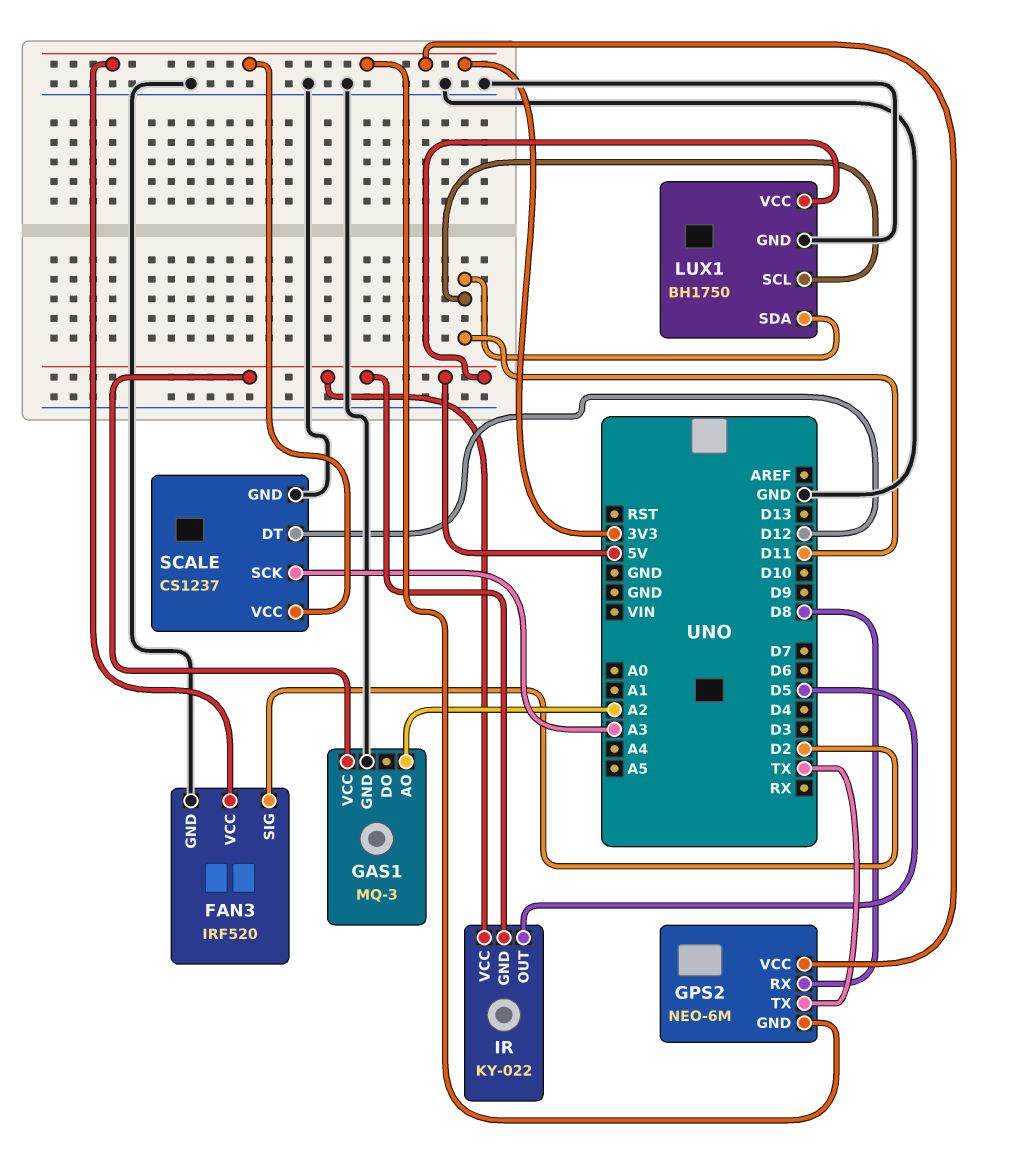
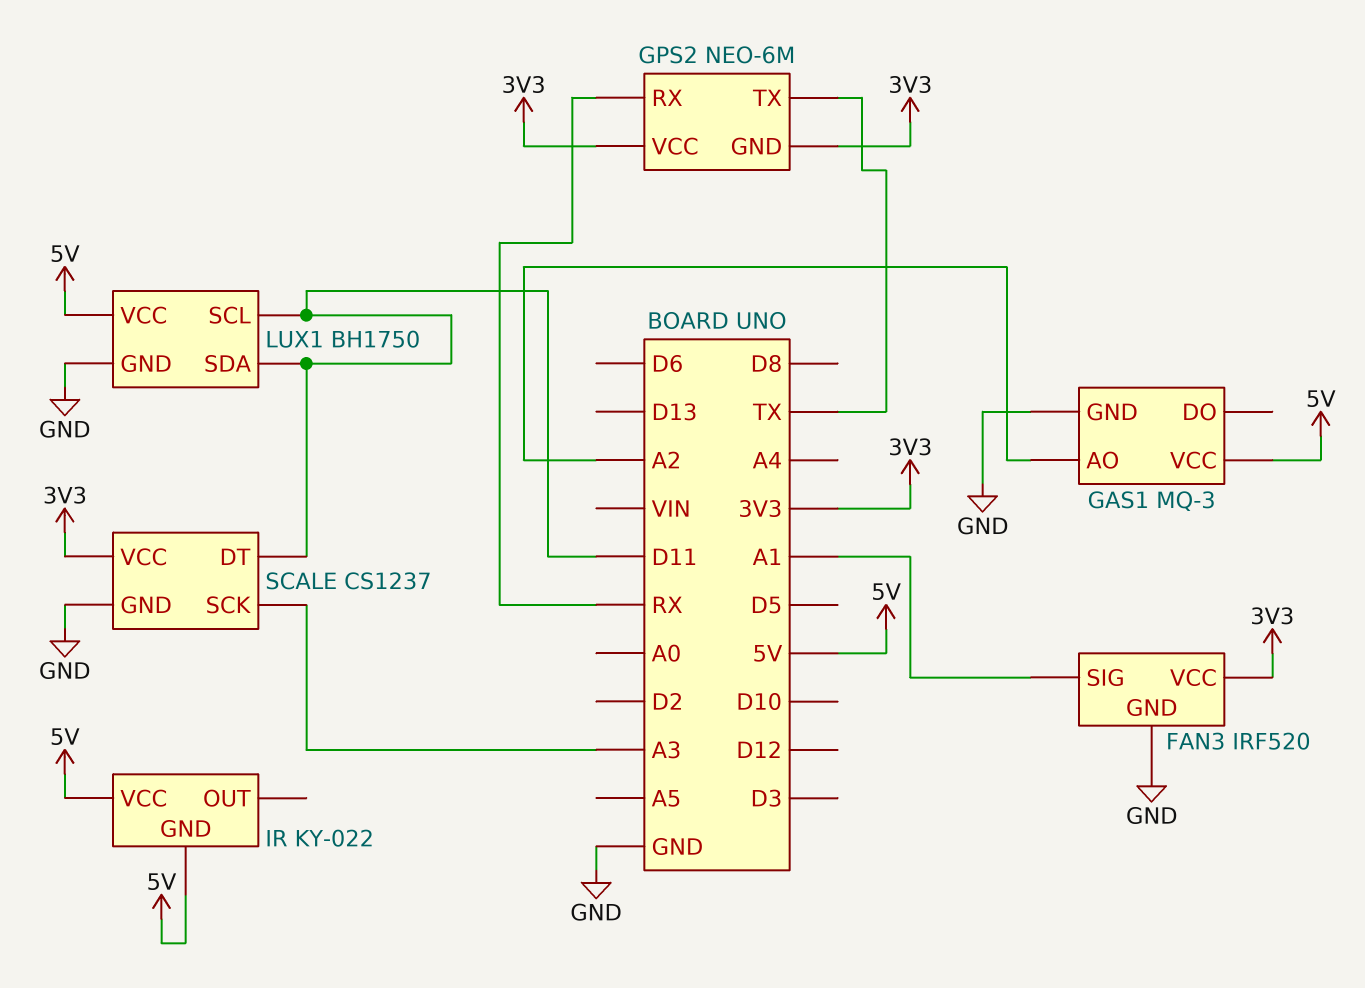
FAN3 pin SIG: D2 -> A1
GPS2 pin RX: D8 -> RX
IR pin OUT: D5 -> none
SCALE pin DT: D12 -> D11

